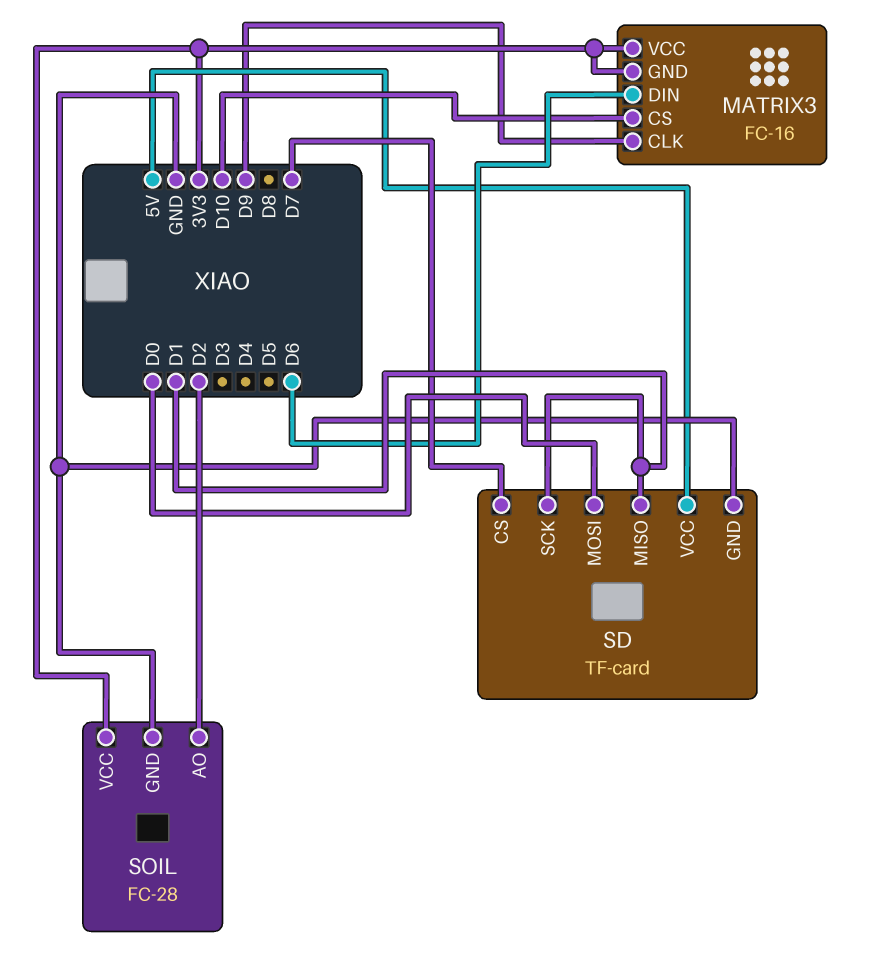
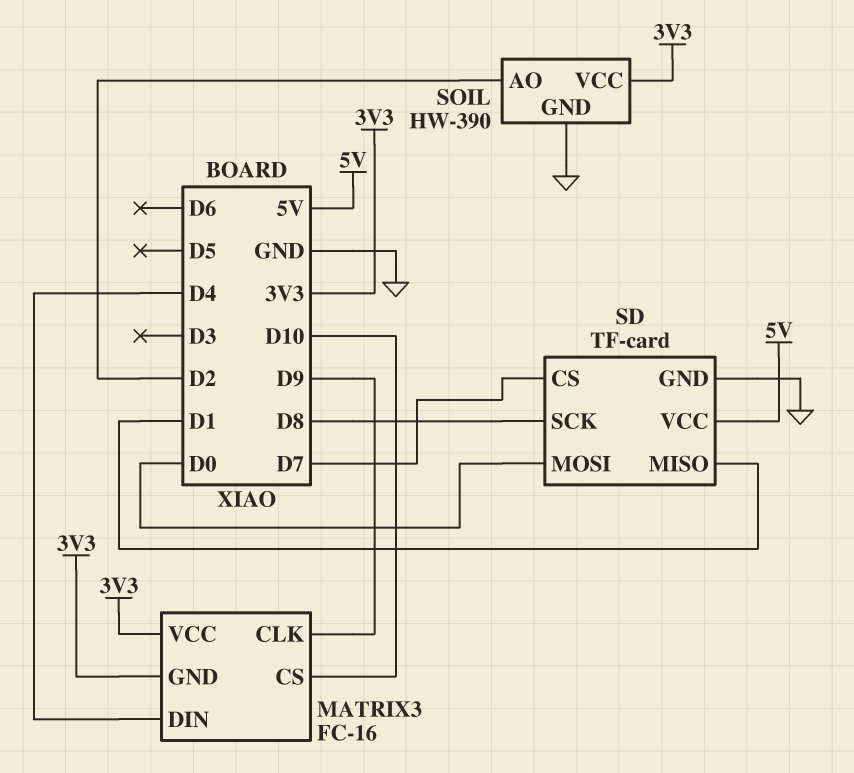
MATRIX3 pin DIN: D6 -> D4
SD pin SCK: D1 -> D8
SOIL: FC-28 -> HW-390

